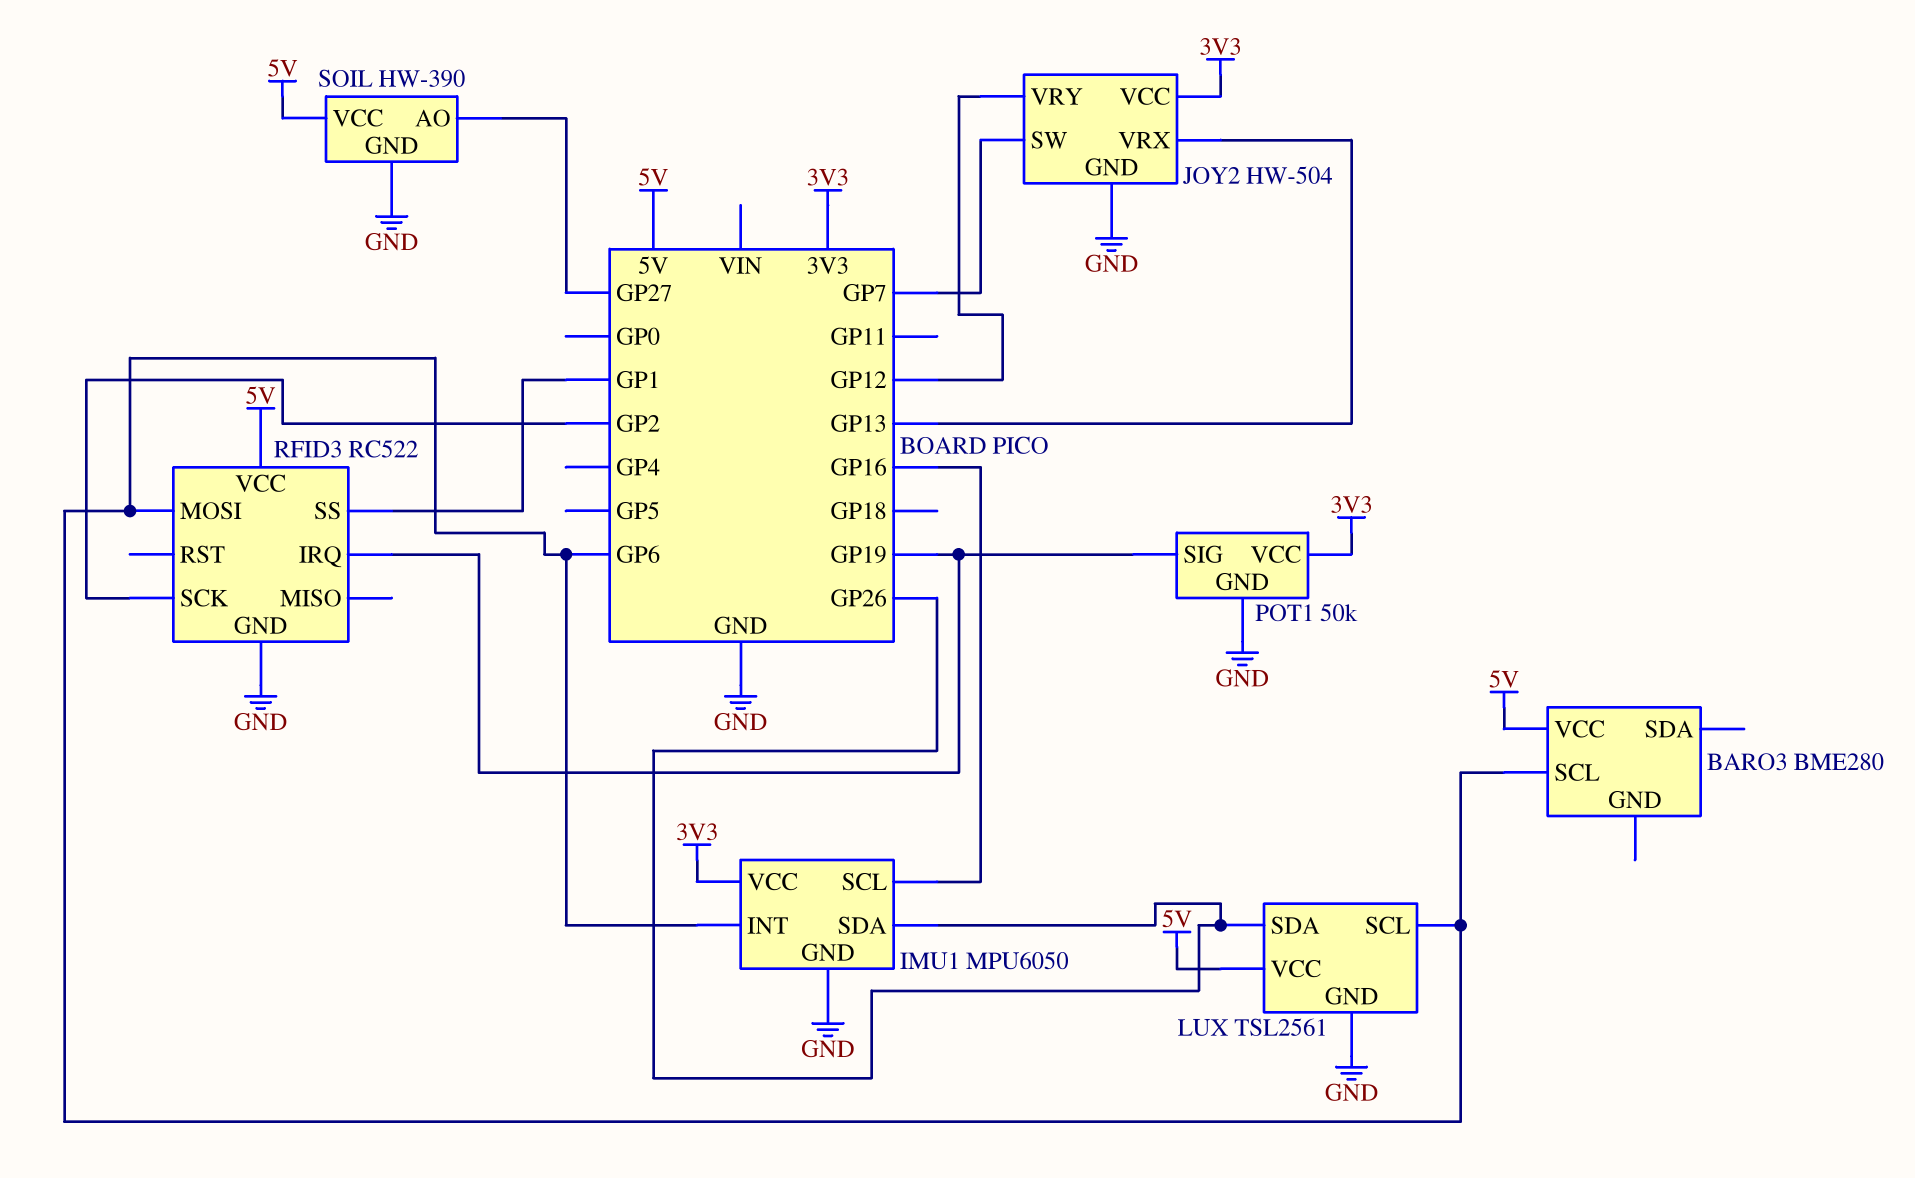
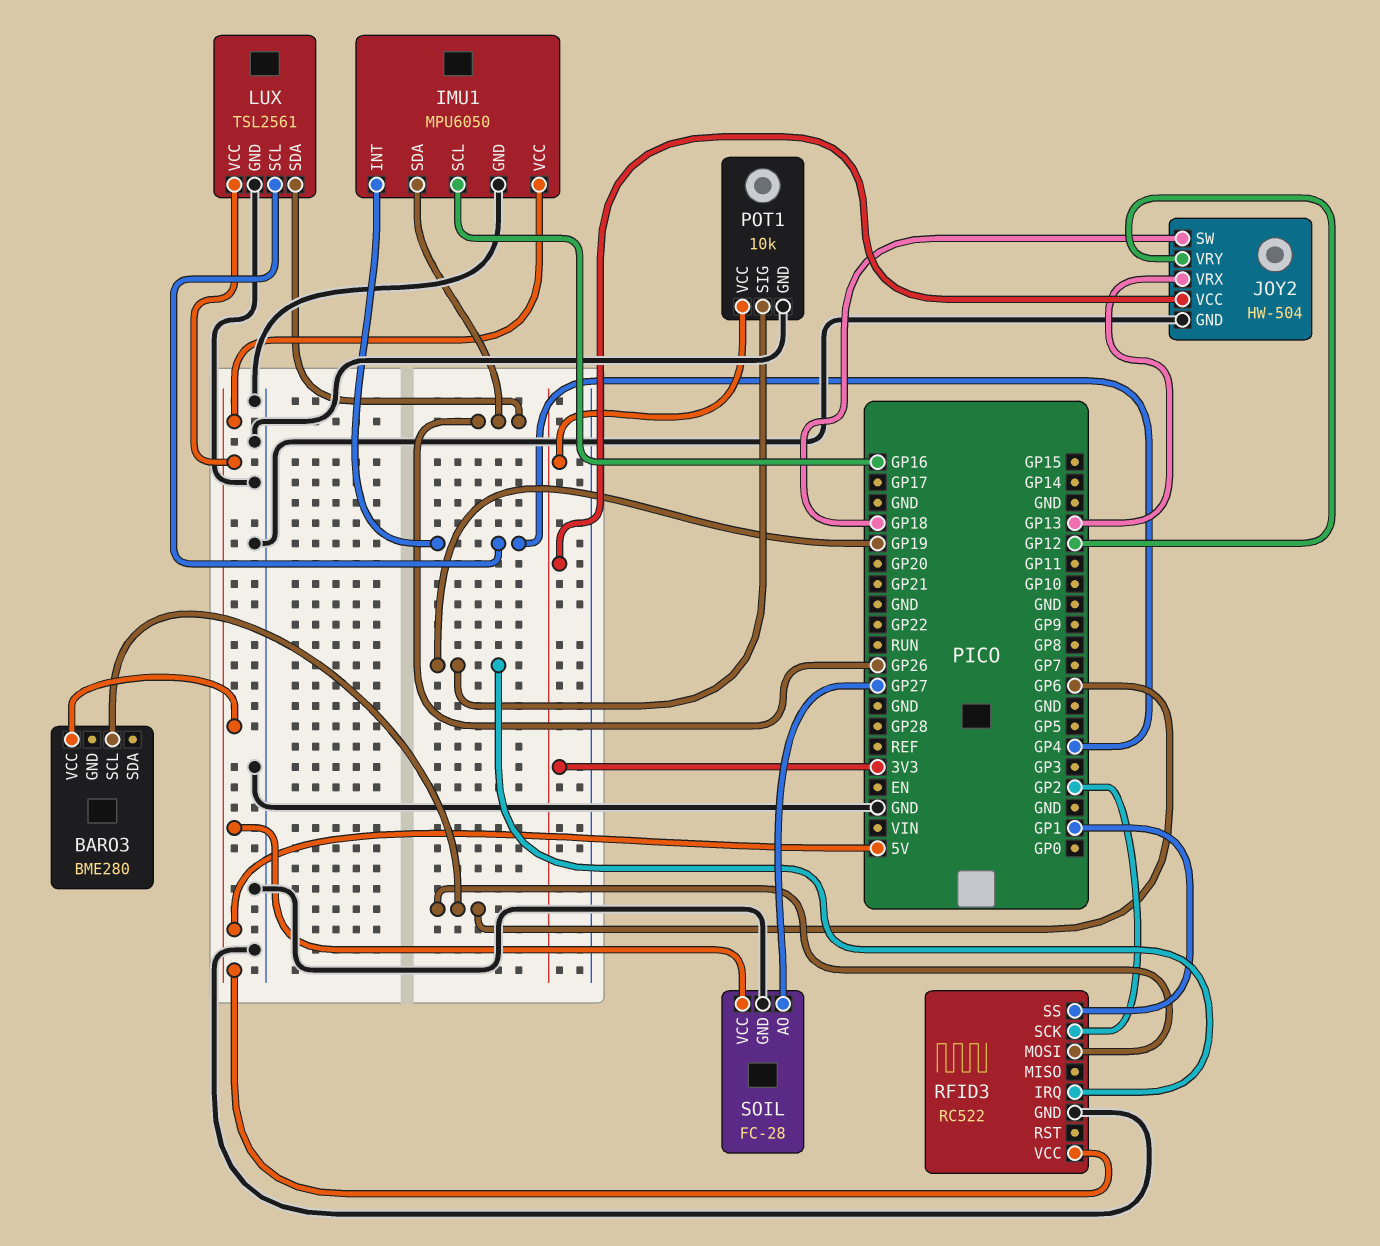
IMU1 pin INT: GP6 -> GP4
IMU1 pin VCC: 3V3 -> 5V
JOY2 pin SW: GP7 -> GP18
LUX pin SCL: GP6 -> GP4
POT1: 50k -> 10k
SOIL: HW-390 -> FC-28

